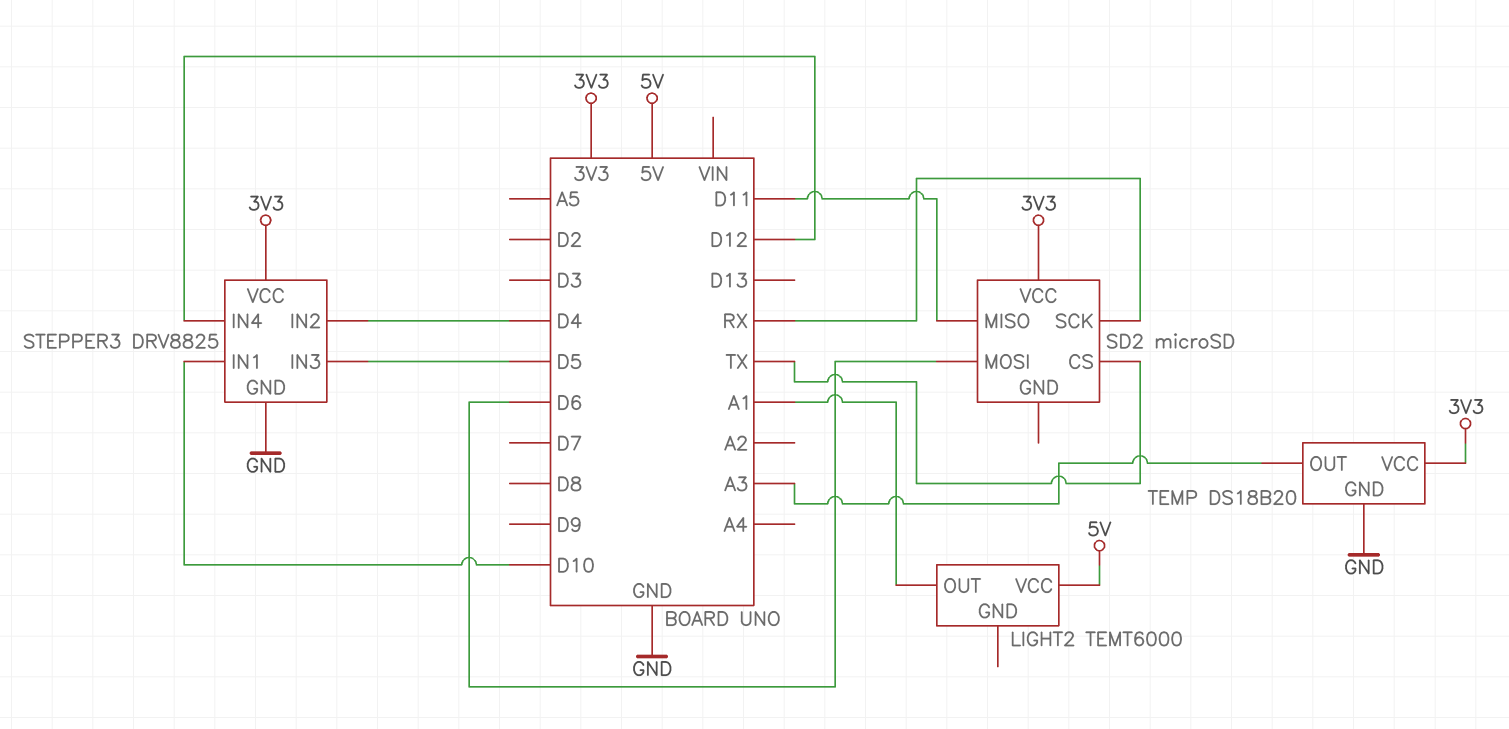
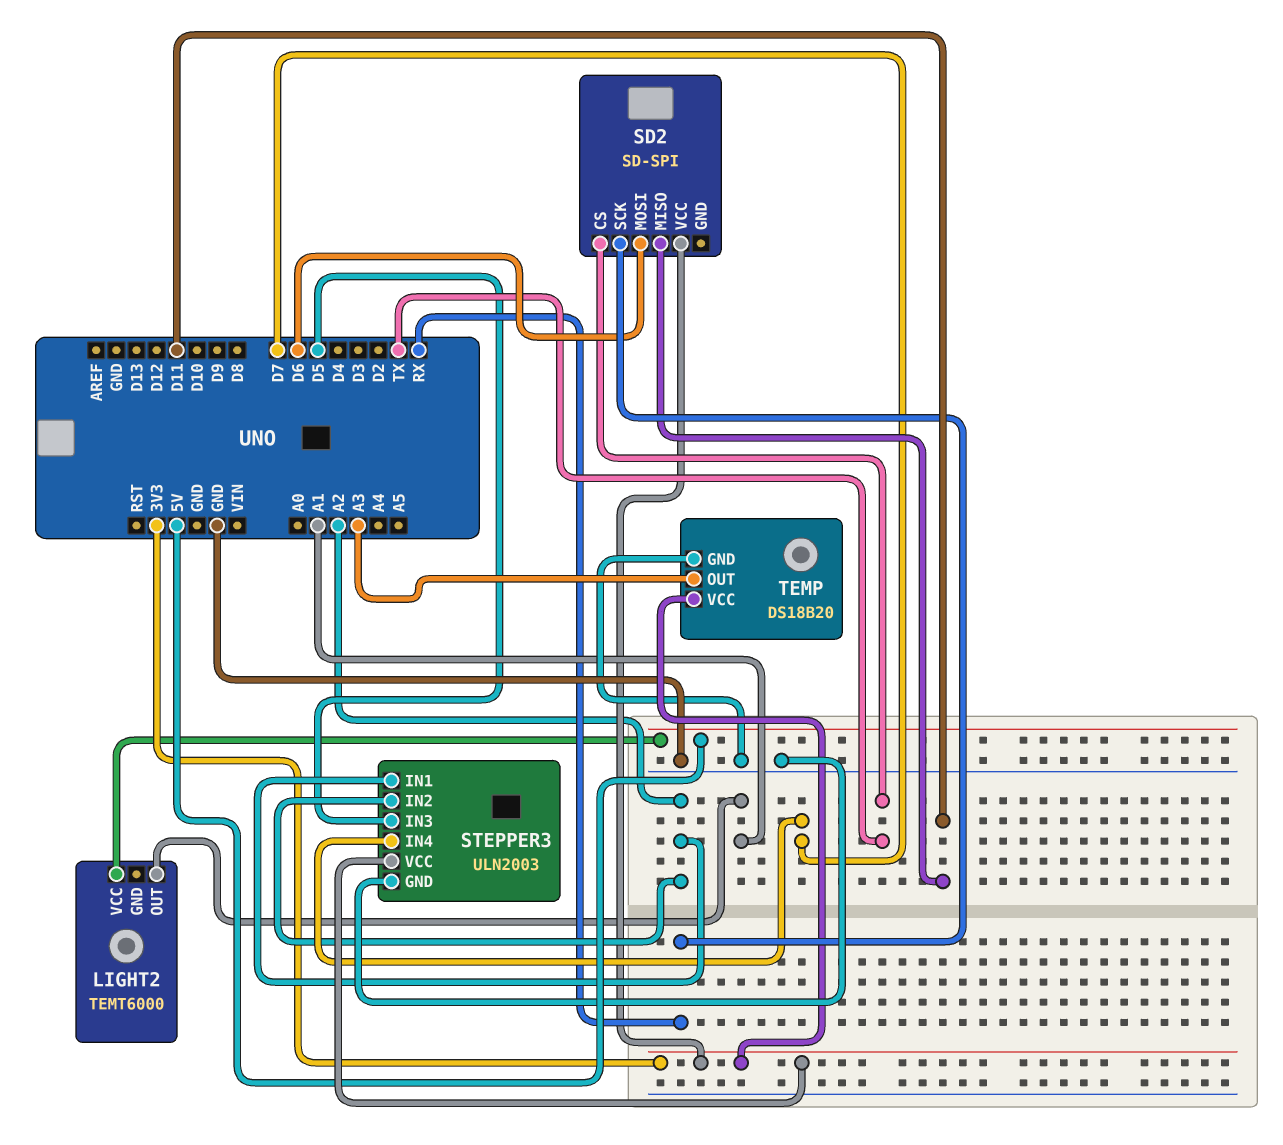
SD2: microSD -> SD-SPI
STEPPER3: DRV8825 -> ULN2003
STEPPER3 pin IN1: D10 -> A2
STEPPER3 pin IN2: D4 -> A2
STEPPER3 pin IN4: D12 -> D7

